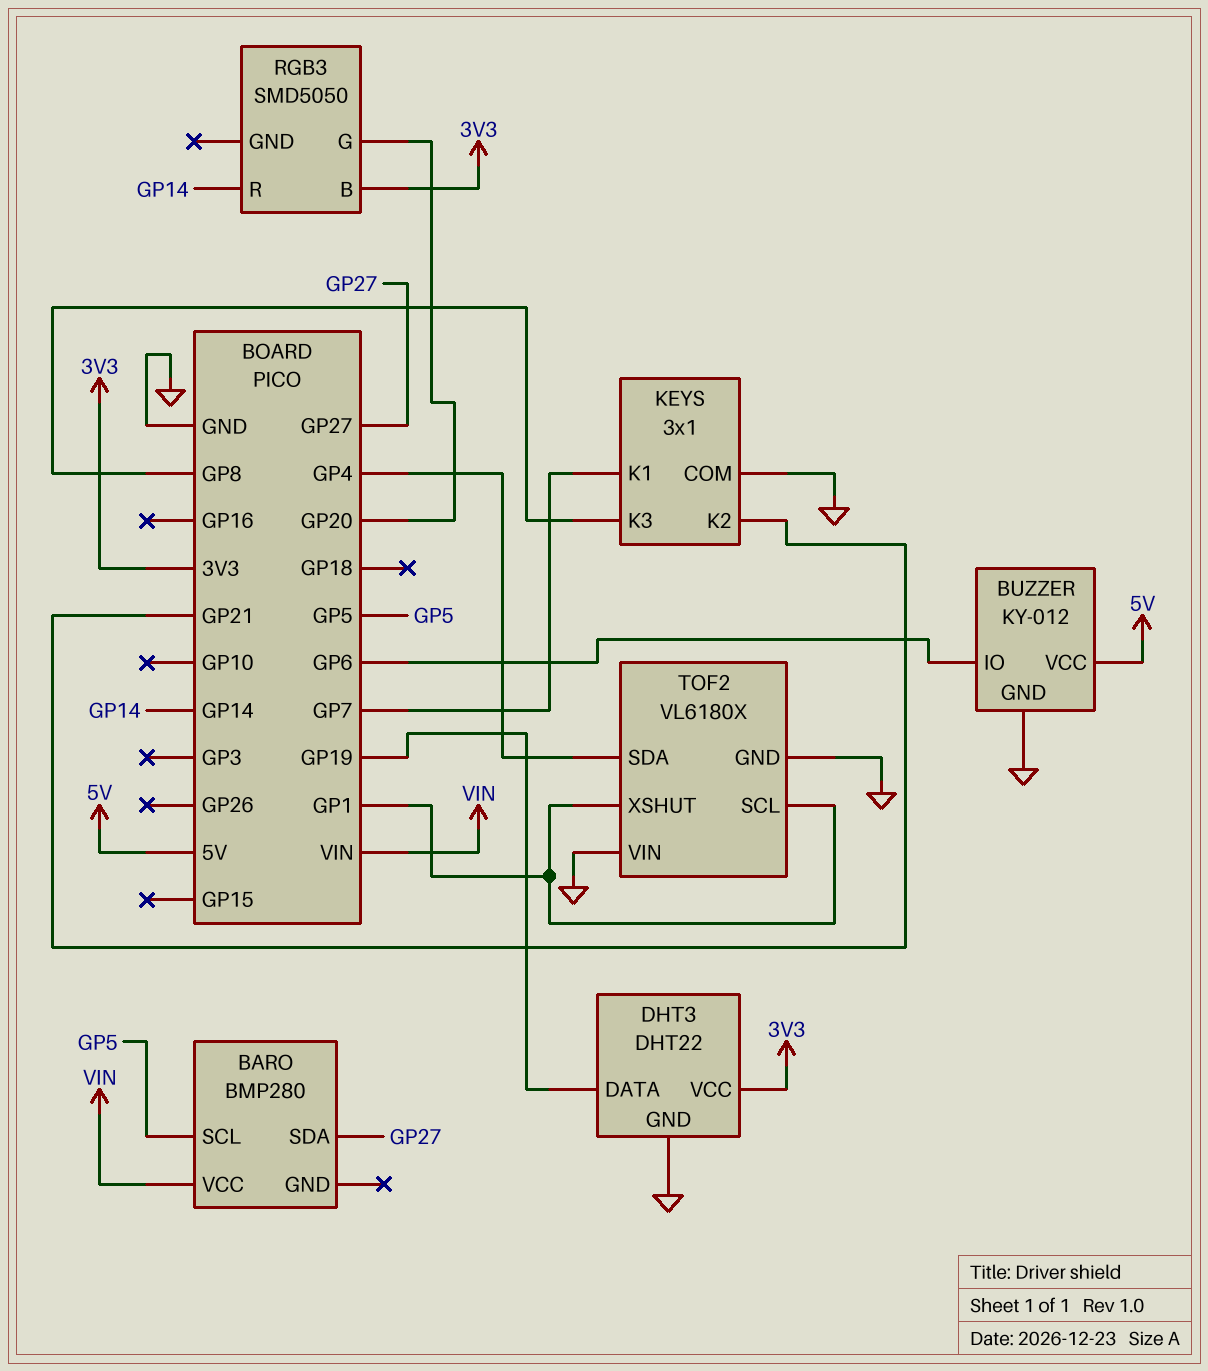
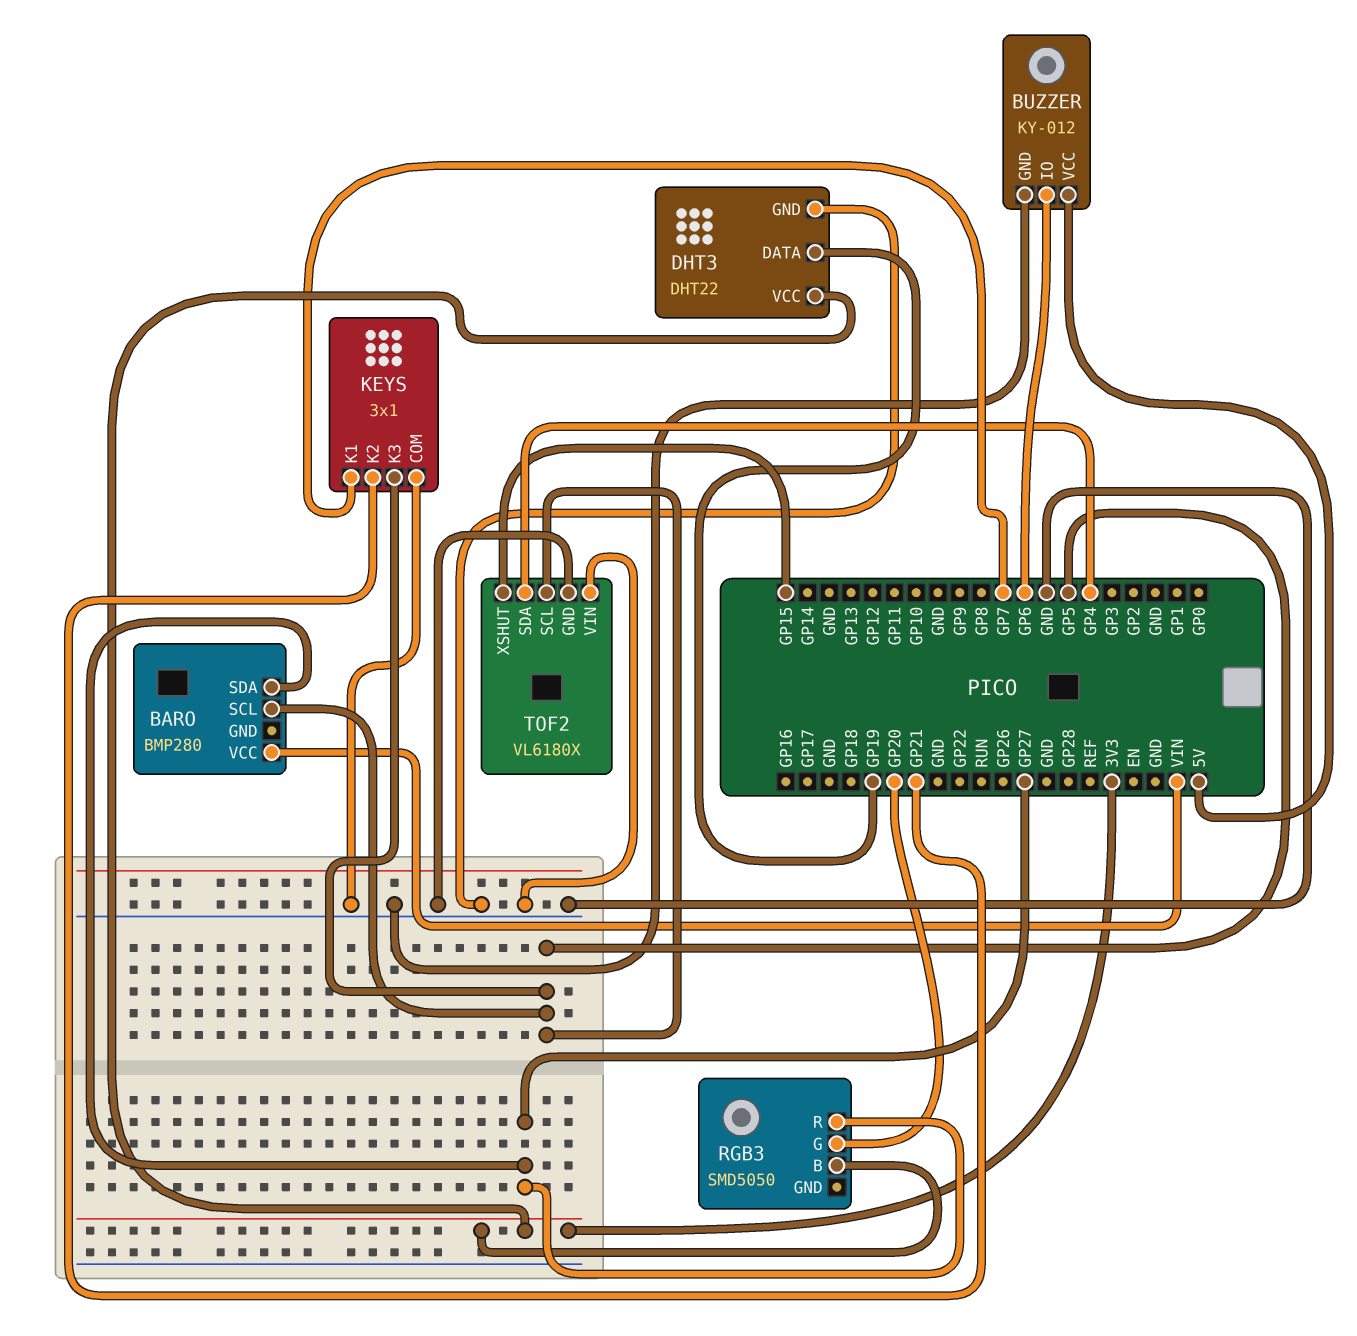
KEYS pin K3: GP8 -> GP5
RGB3 pin R: GP14 -> GP27
TOF2 pin SCL: GP1 -> GP5
TOF2 pin XSHUT: GP1 -> GP15

